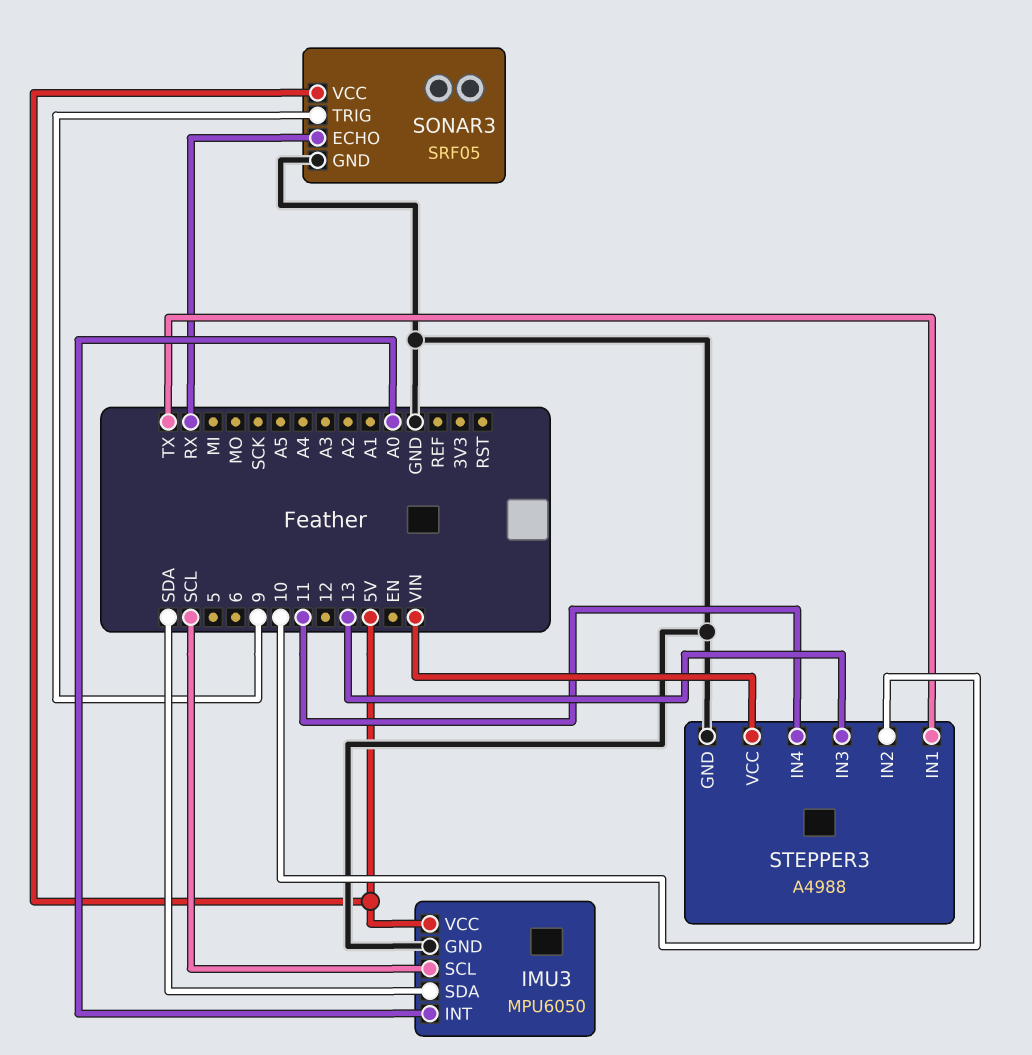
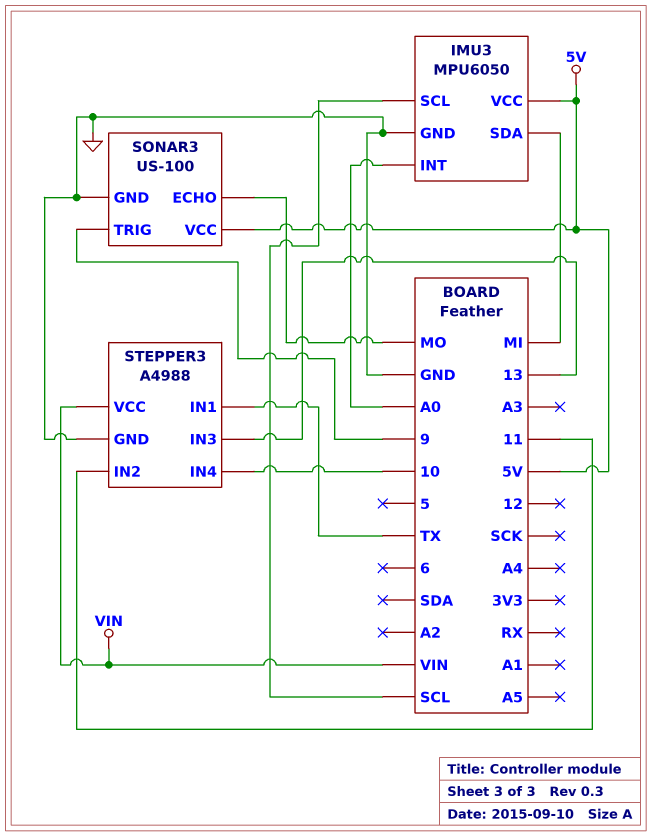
IMU3 pin SDA: SDA -> MI
SONAR3: SRF05 -> US-100
SONAR3 pin ECHO: RX -> MO
STEPPER3 pin IN2: 10 -> 11
STEPPER3 pin IN4: 11 -> 10

